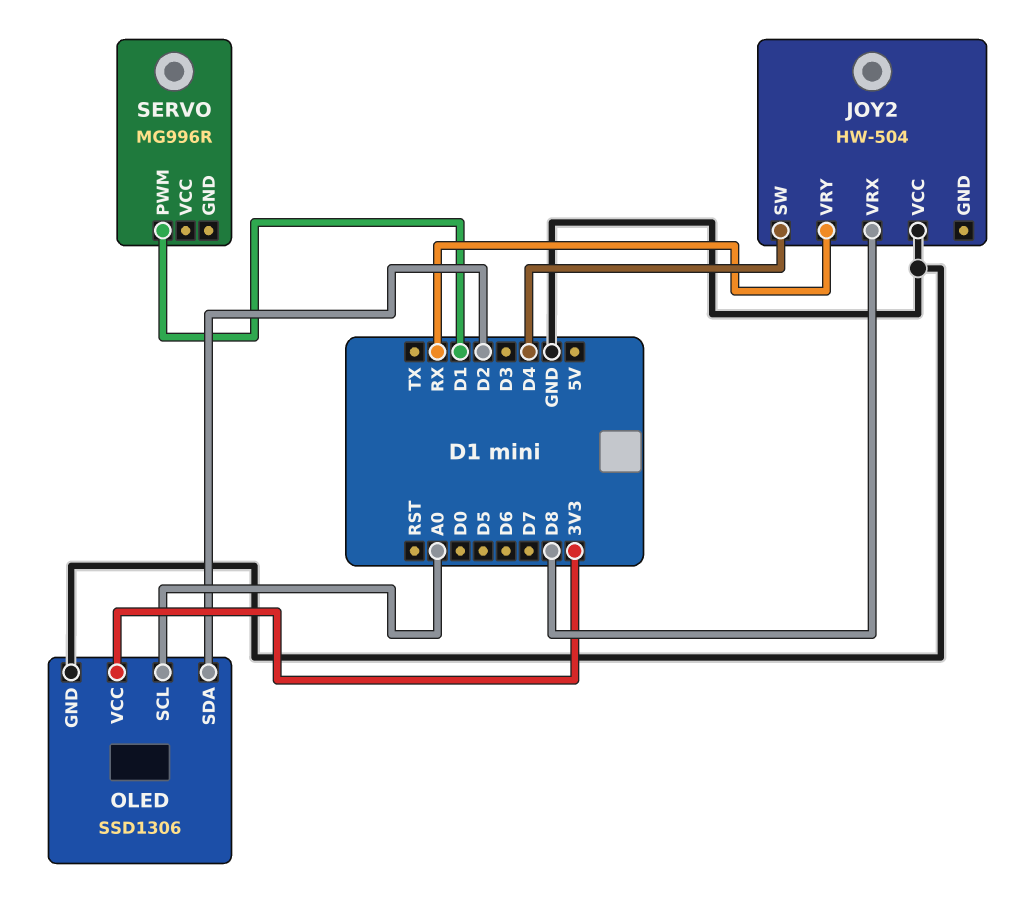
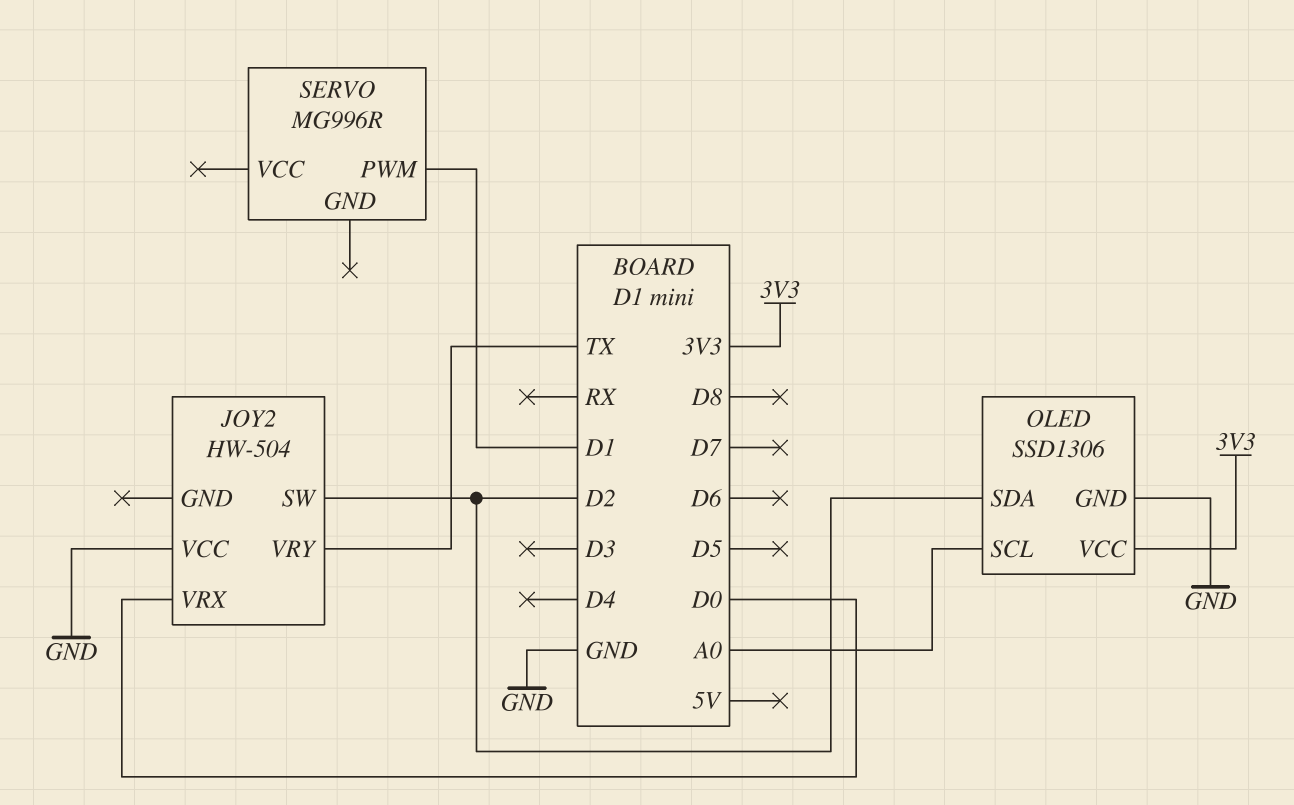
JOY2 pin SW: D4 -> D2
JOY2 pin VRX: D8 -> D0
JOY2 pin VRY: RX -> TX

